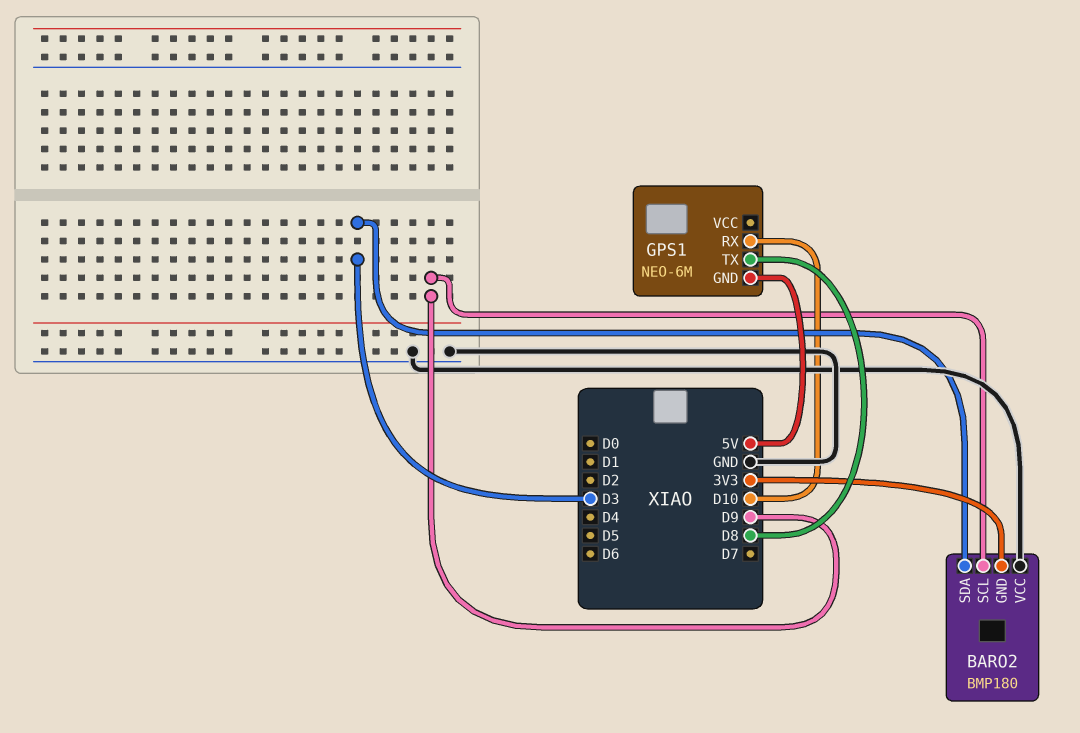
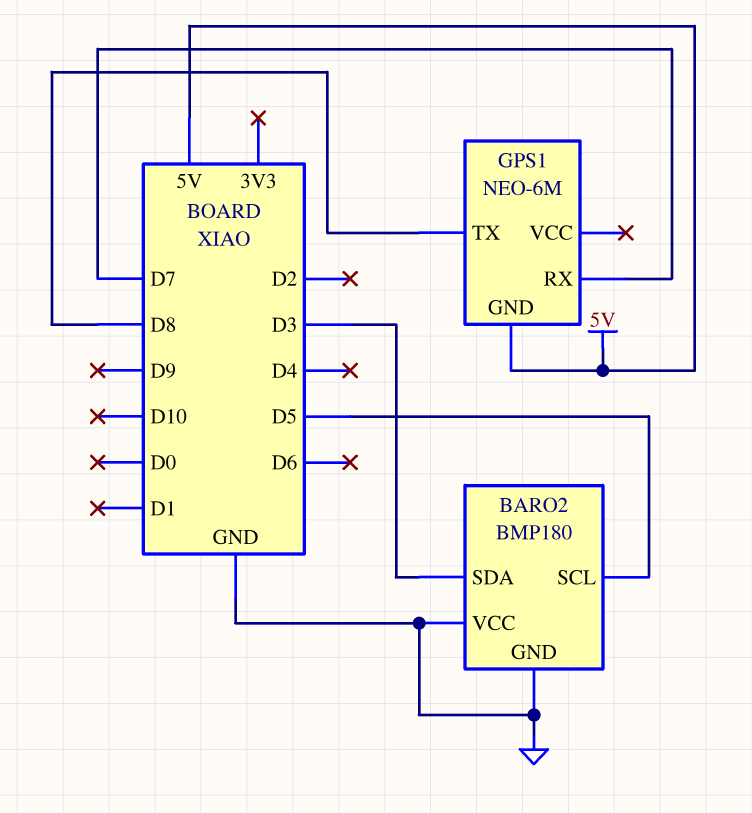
BARO2 pin GND: 3V3 -> GND
BARO2 pin SCL: D9 -> D5
GPS1 pin RX: D10 -> D7

